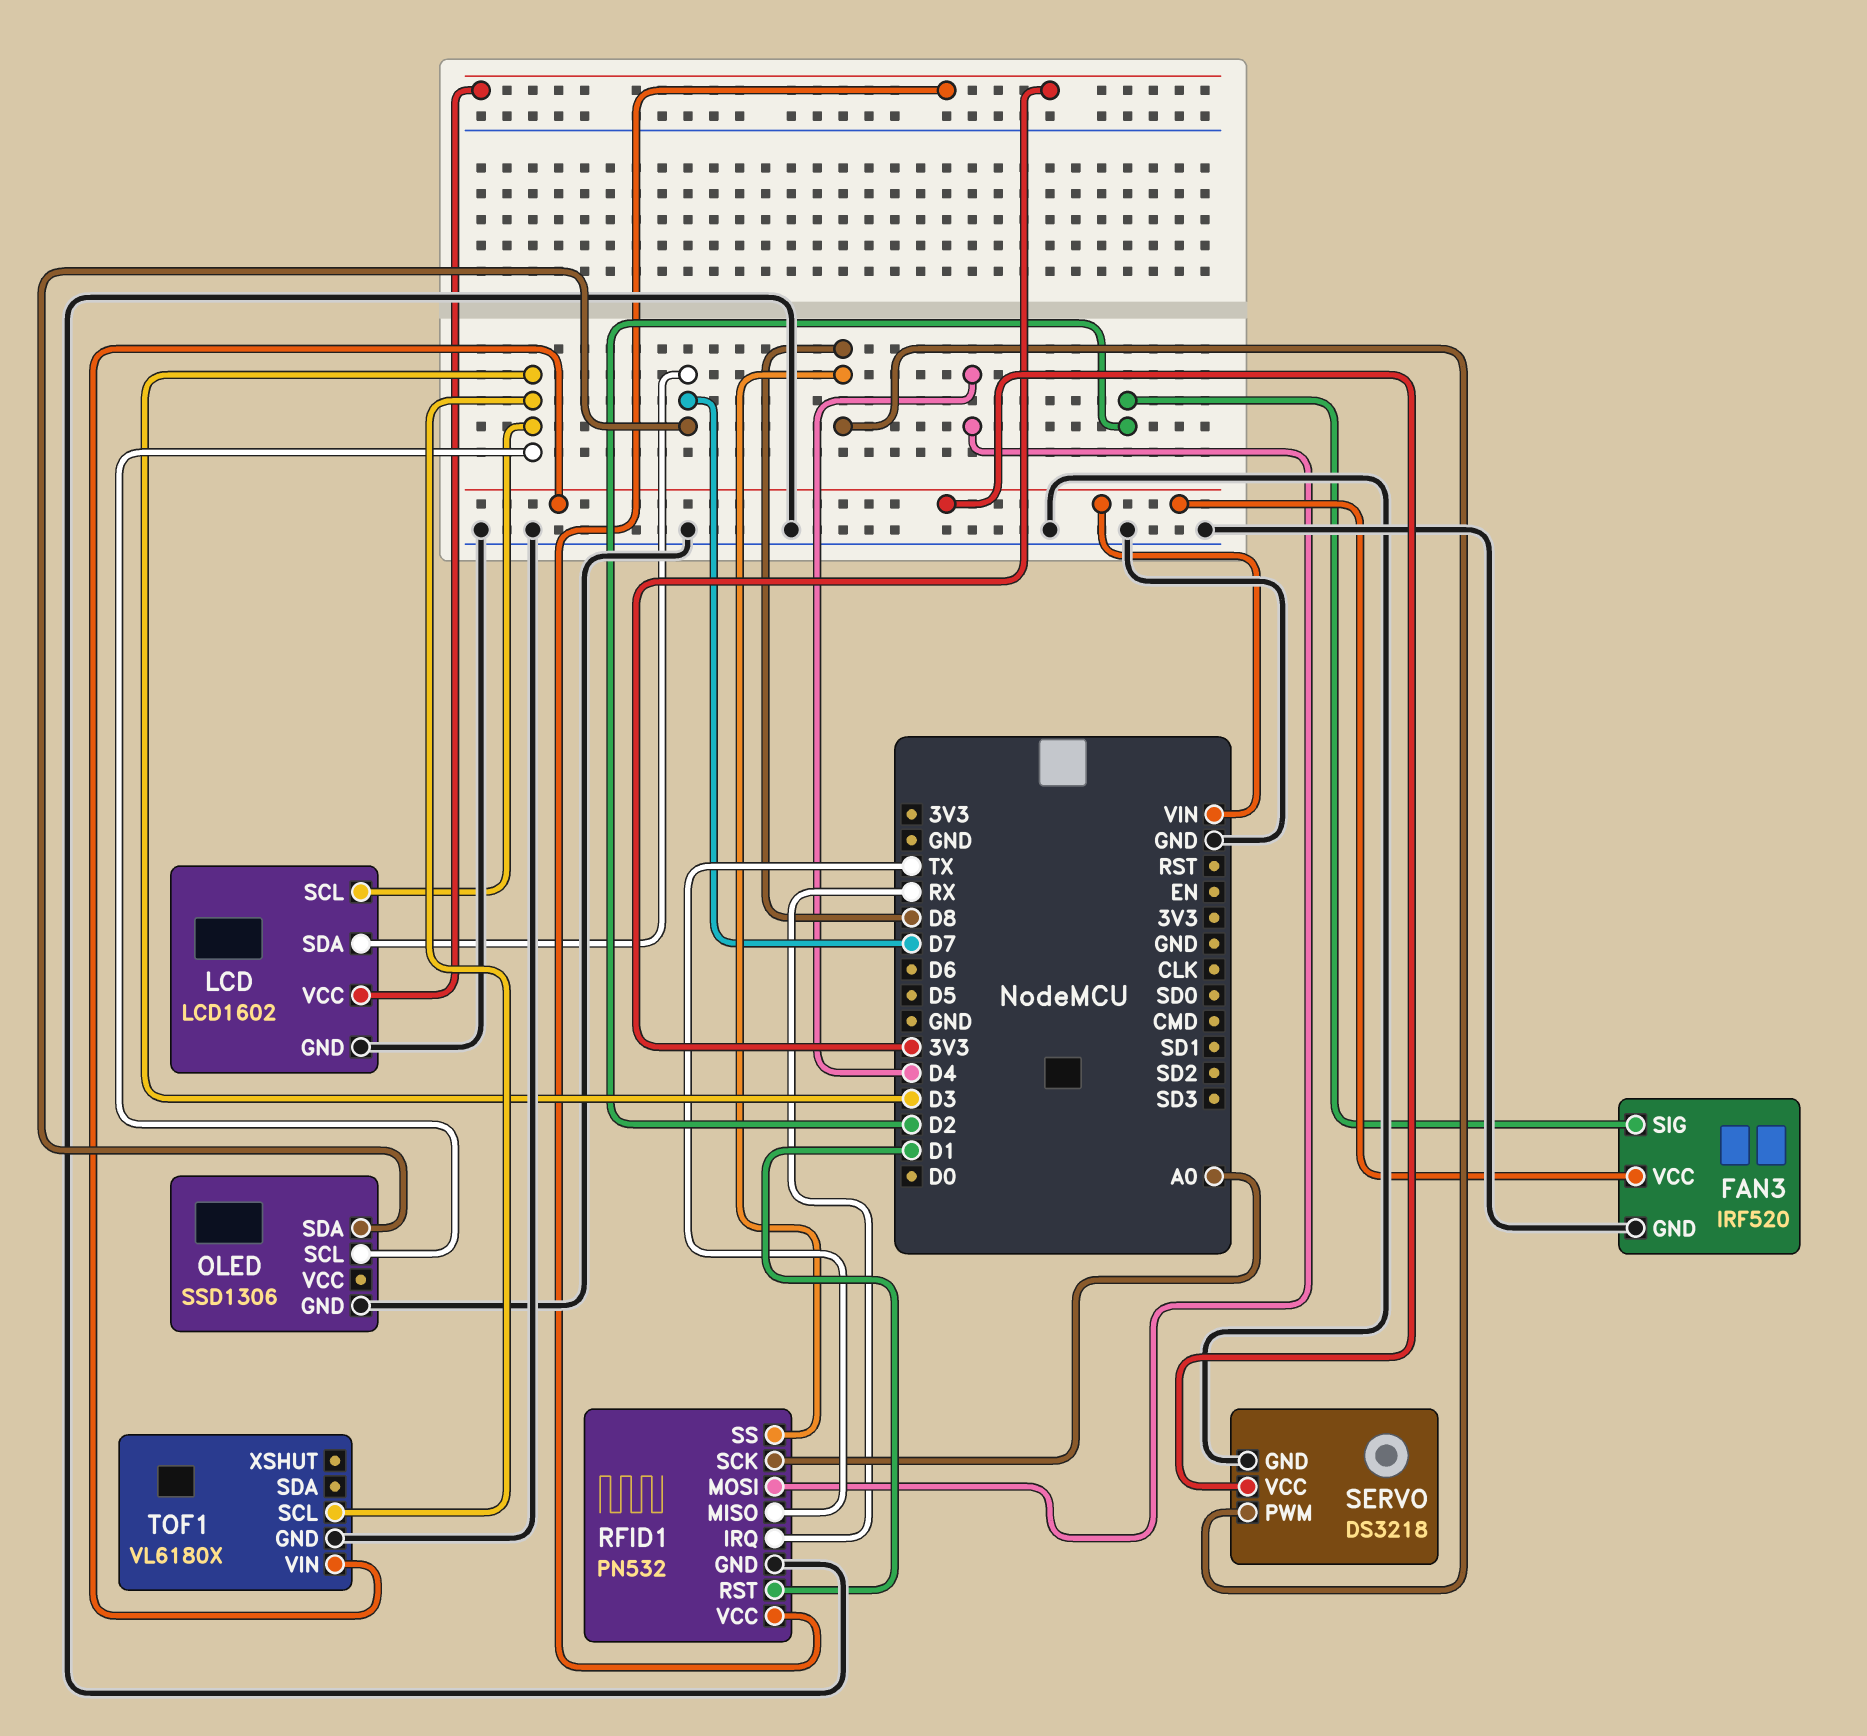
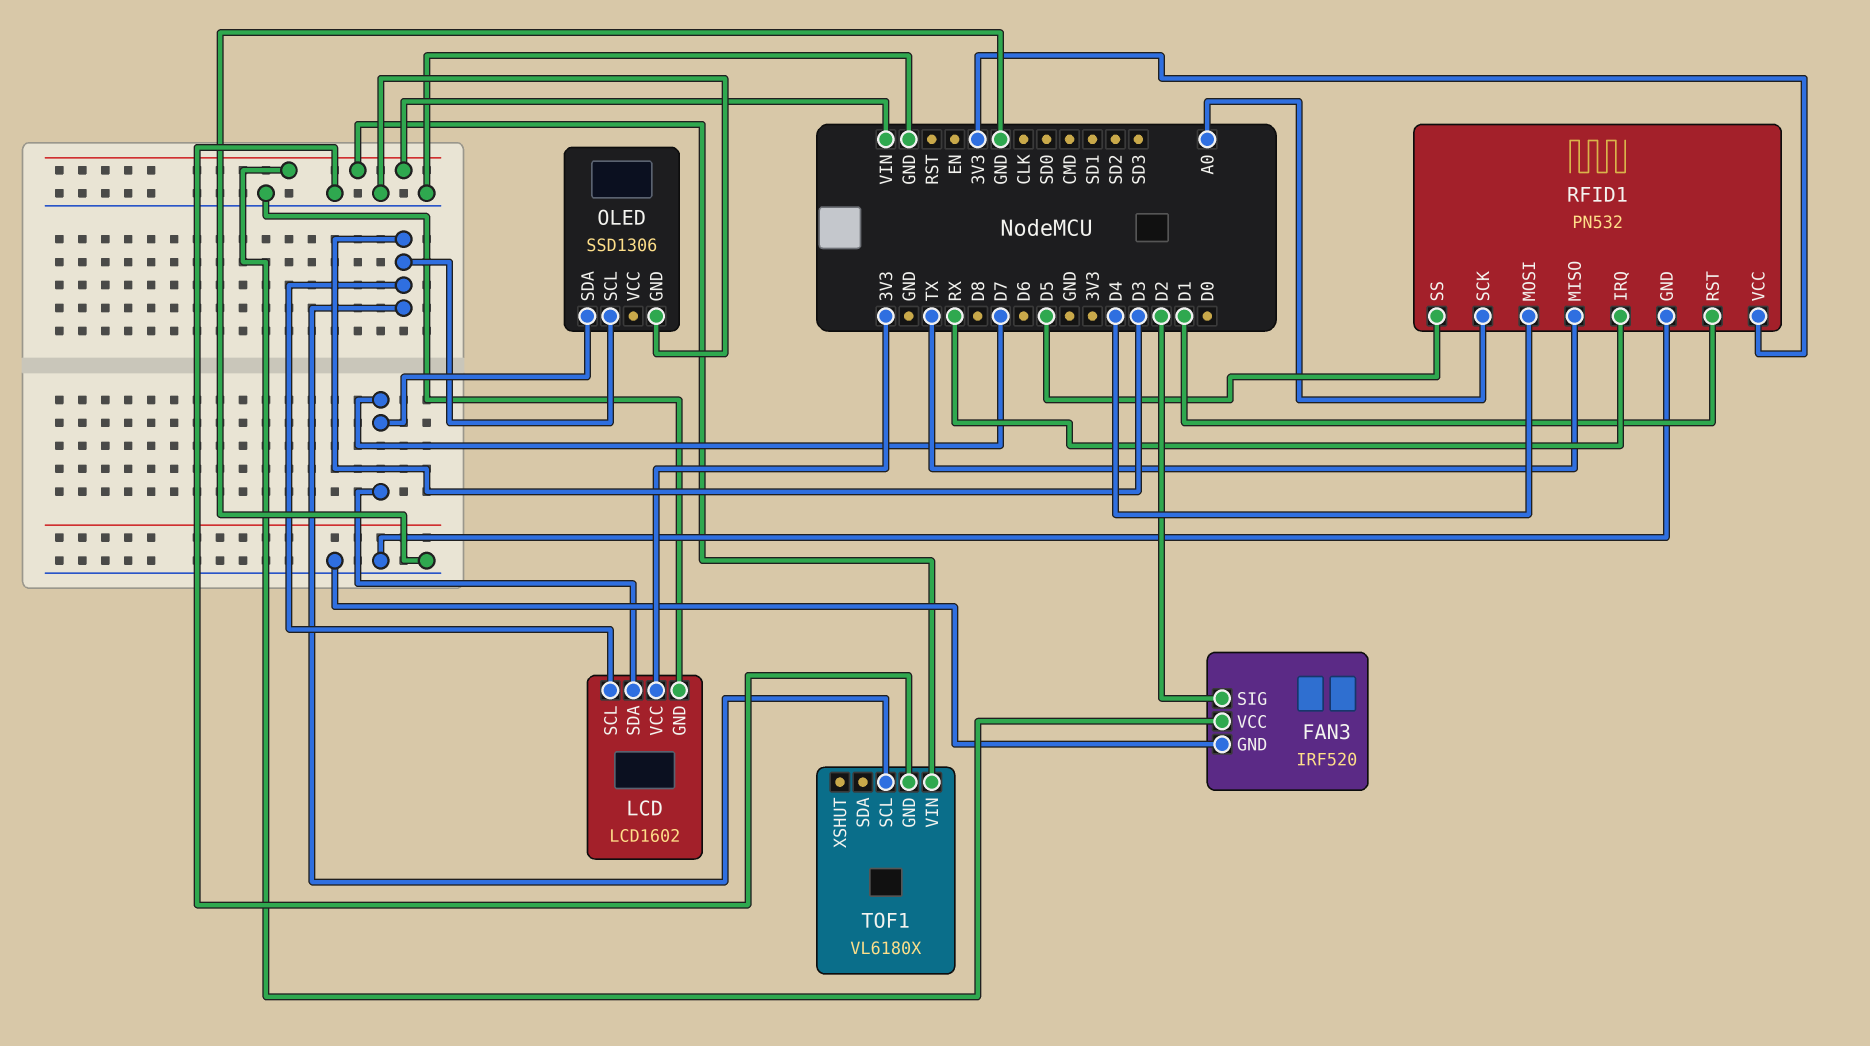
RFID1 pin SS: D8 -> D5
SERVO: DS3218 -> none
SERVO pin GND: GND -> none
SERVO pin PWM: D8 -> none
SERVO pin VCC: VIN -> none

